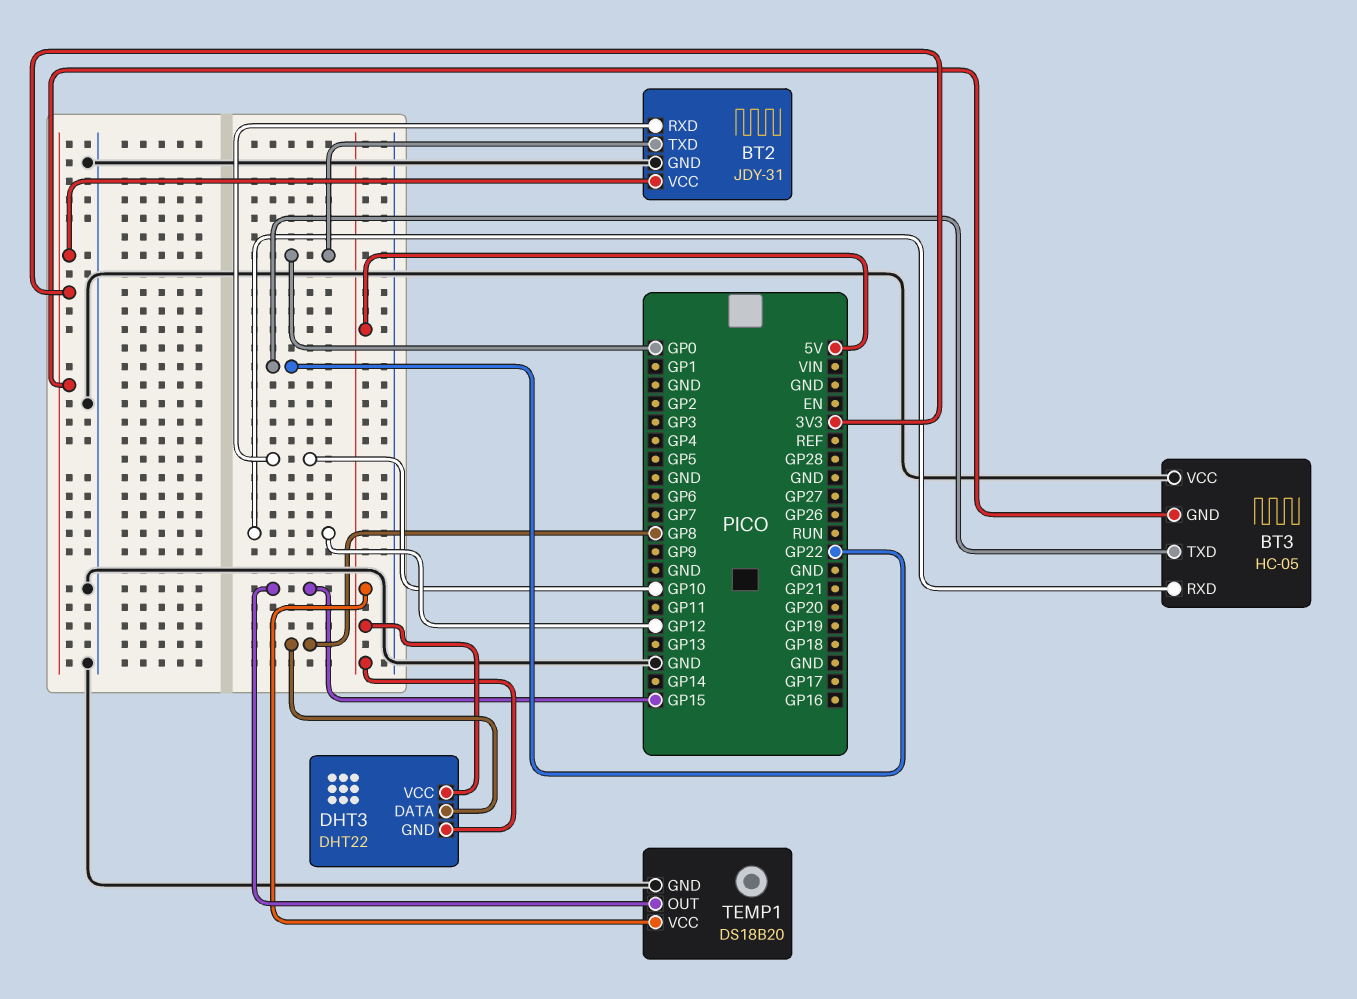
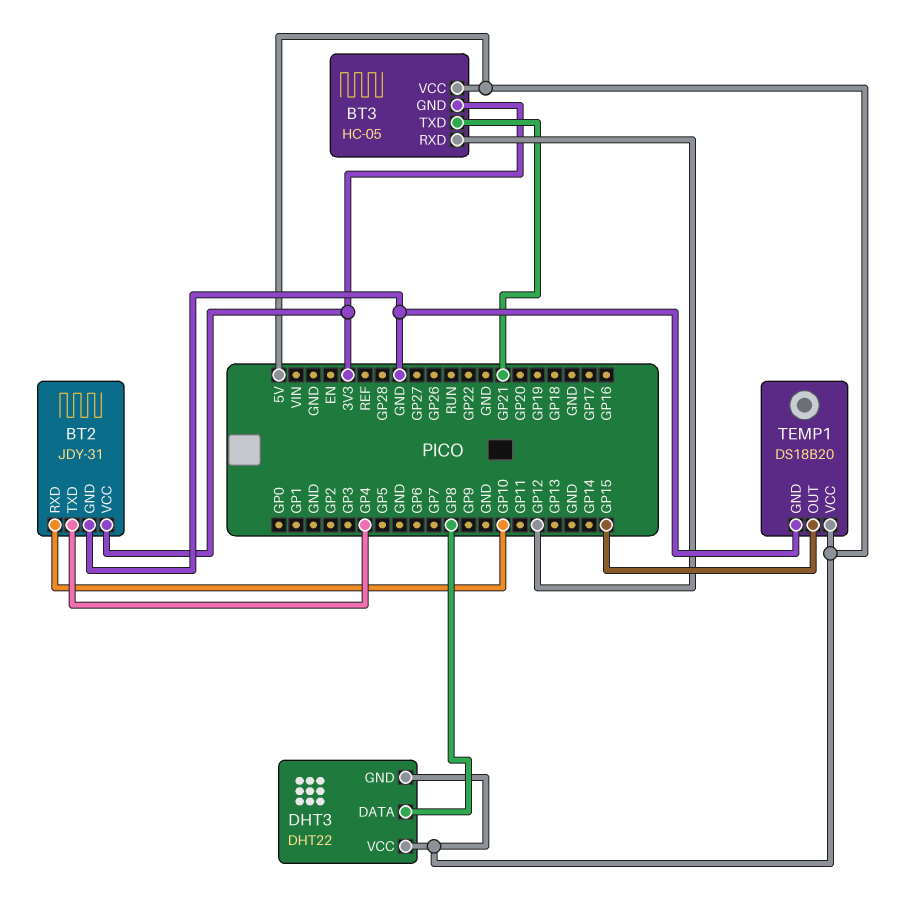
BT2 pin TXD: GP0 -> GP4
BT3 pin TXD: GP22 -> GP21
BT3 pin VCC: GND -> 5V

